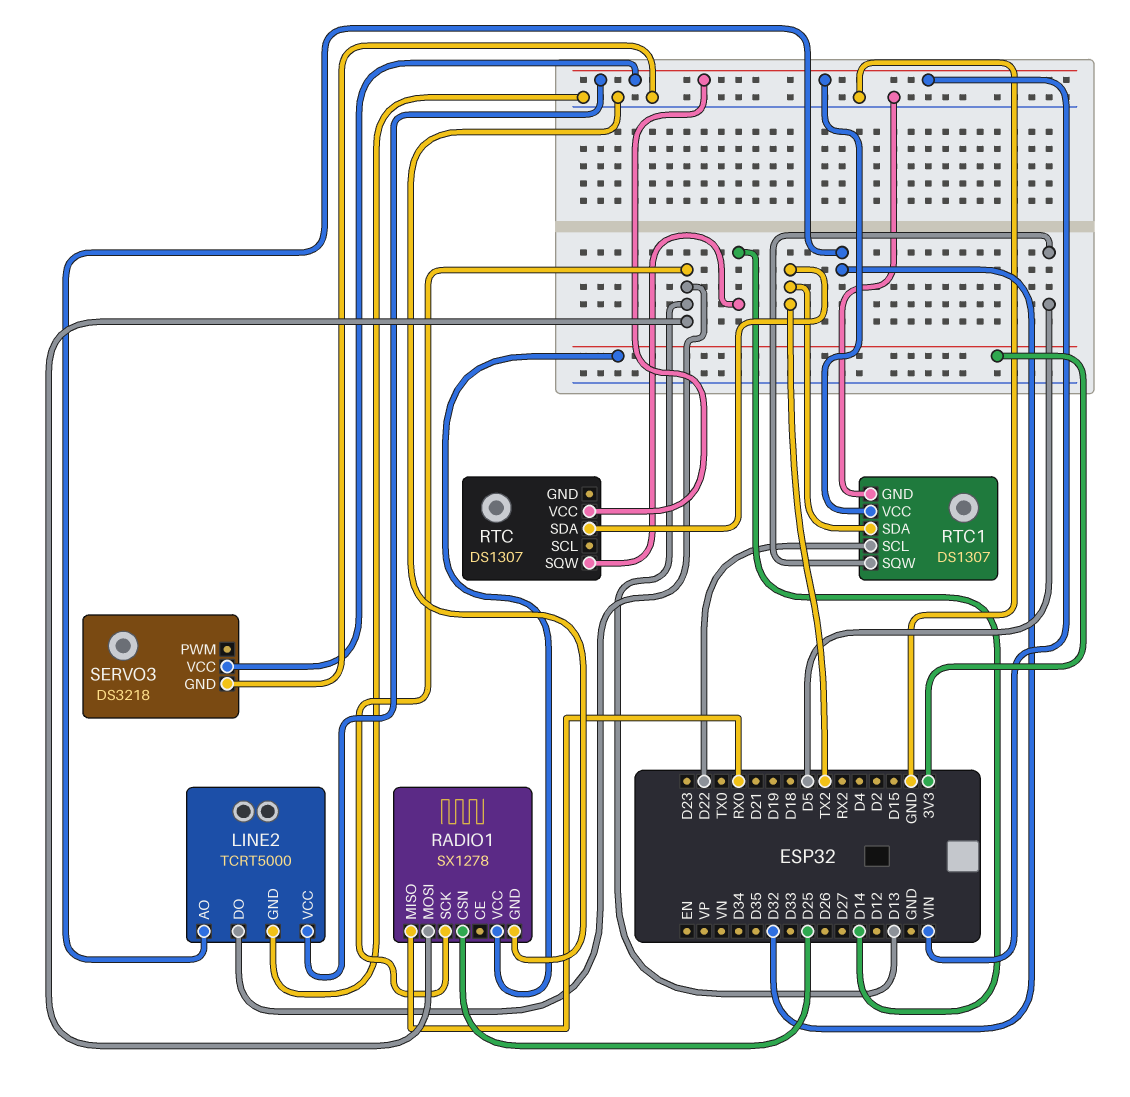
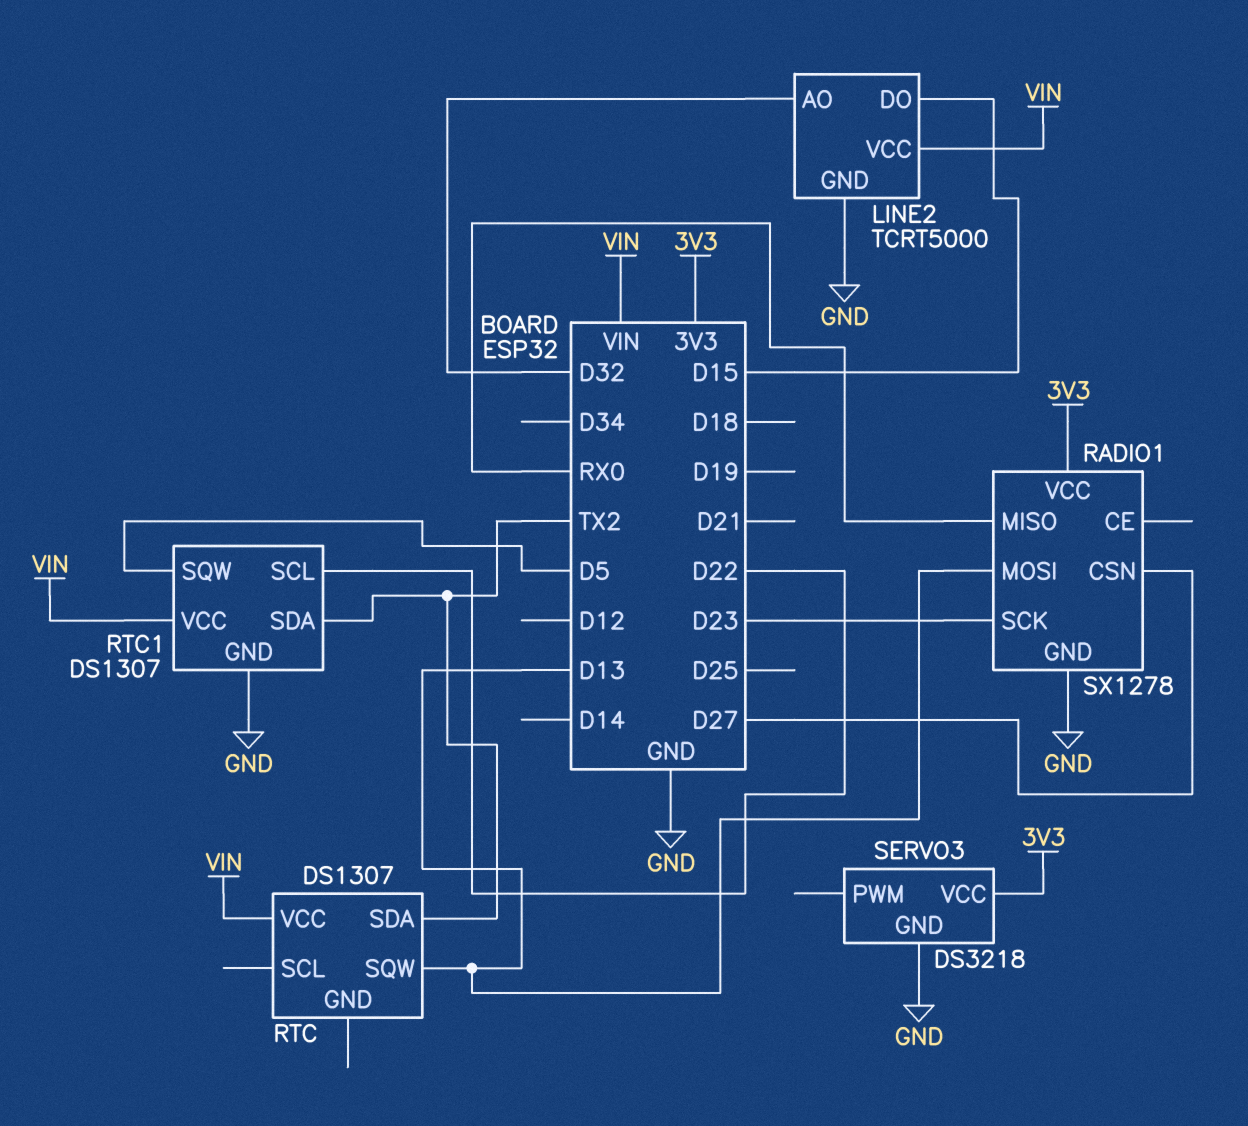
LINE2 pin DO: D13 -> D15
RADIO1 pin CSN: D25 -> D27
RADIO1 pin SCK: D13 -> D23
RTC pin SQW: D14 -> D13
SERVO3 pin VCC: VIN -> 3V3

